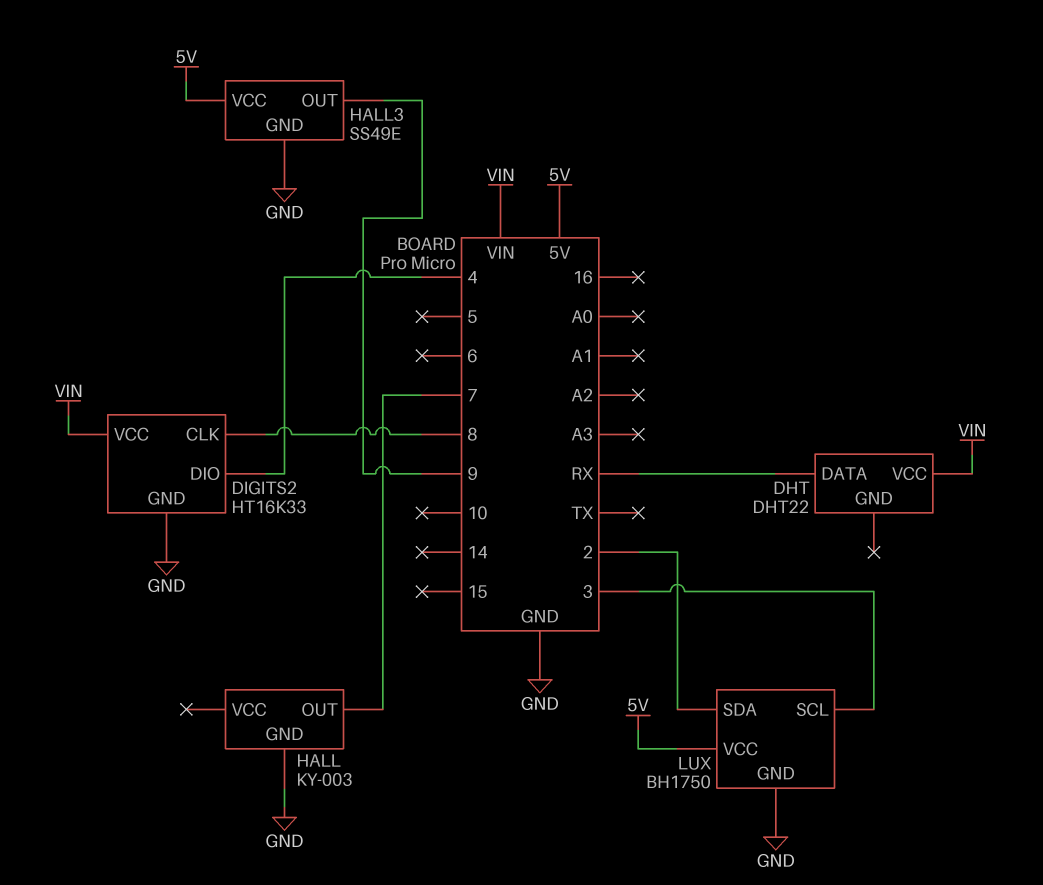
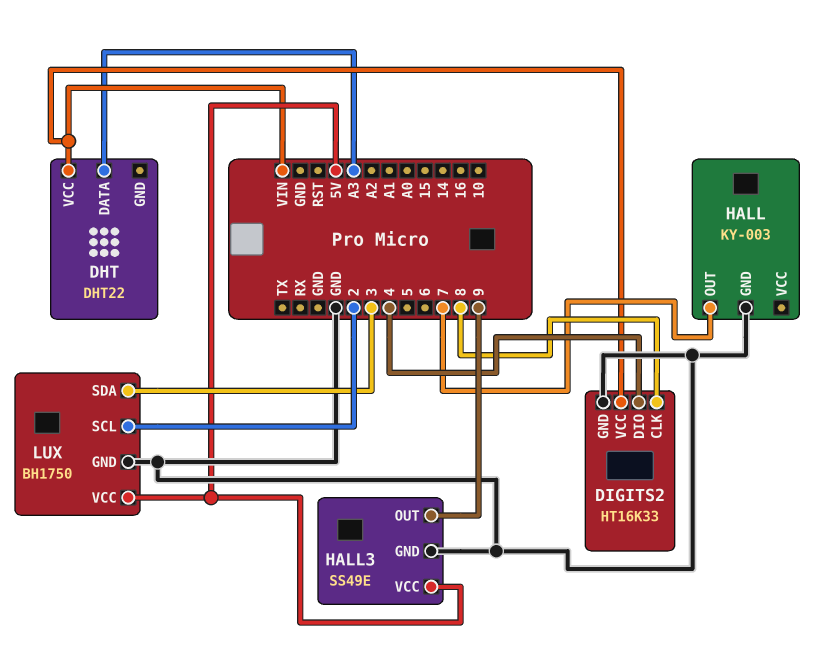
DHT pin DATA: RX -> A3
LUX pin SCL: 3 -> 2
LUX pin SDA: 2 -> 3

